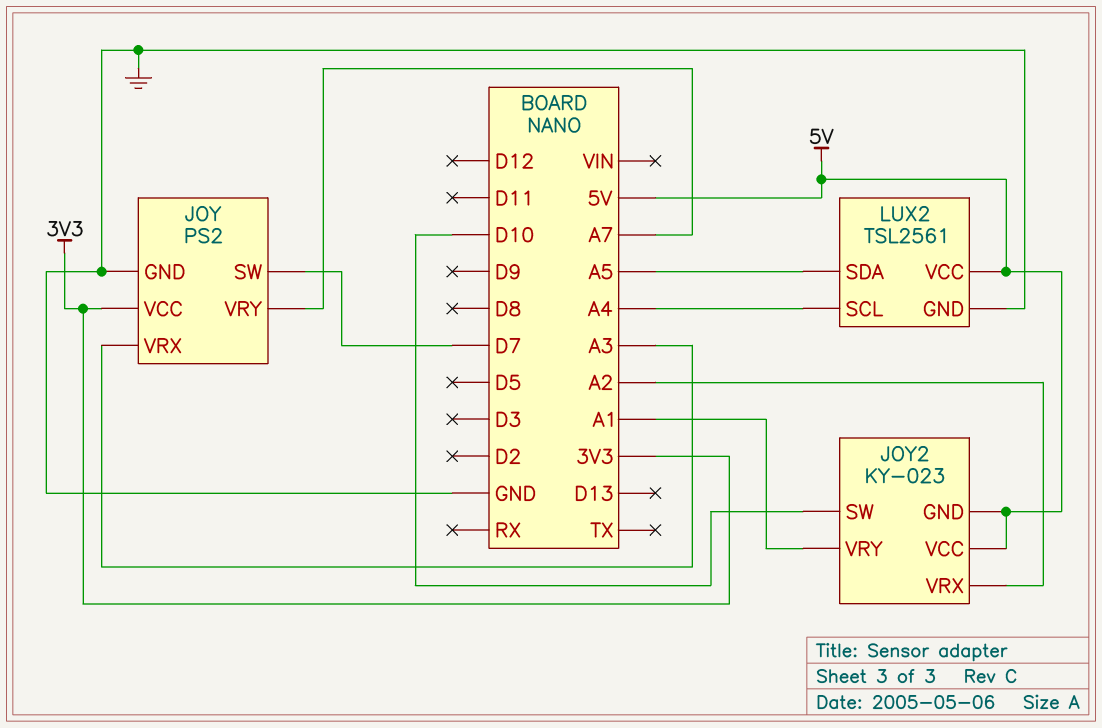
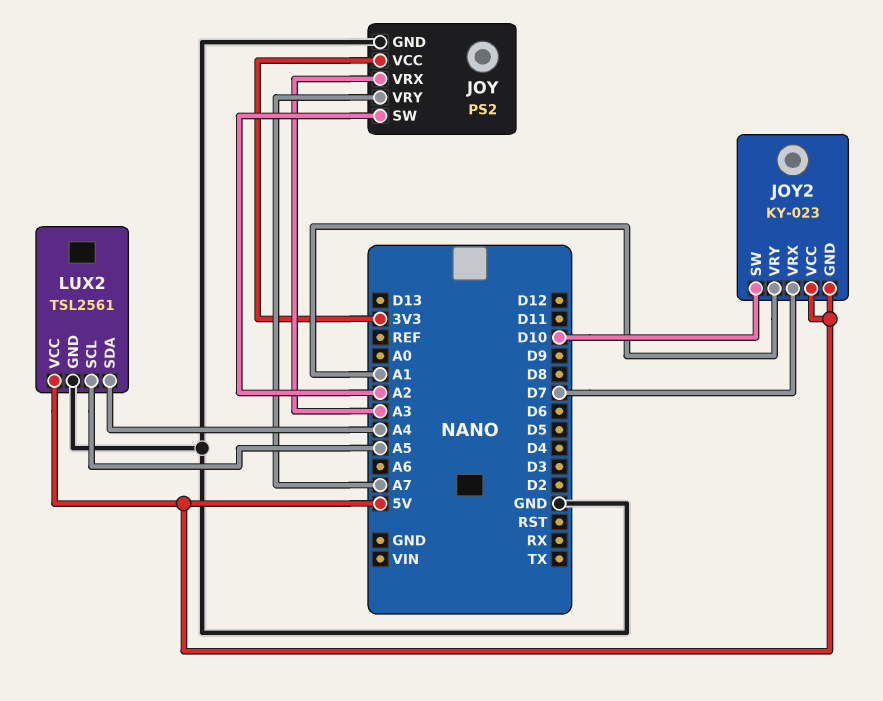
JOY pin SW: D7 -> A2
JOY2 pin VRX: A2 -> D7
LUX2 pin SCL: A4 -> A5
LUX2 pin SDA: A5 -> A4

